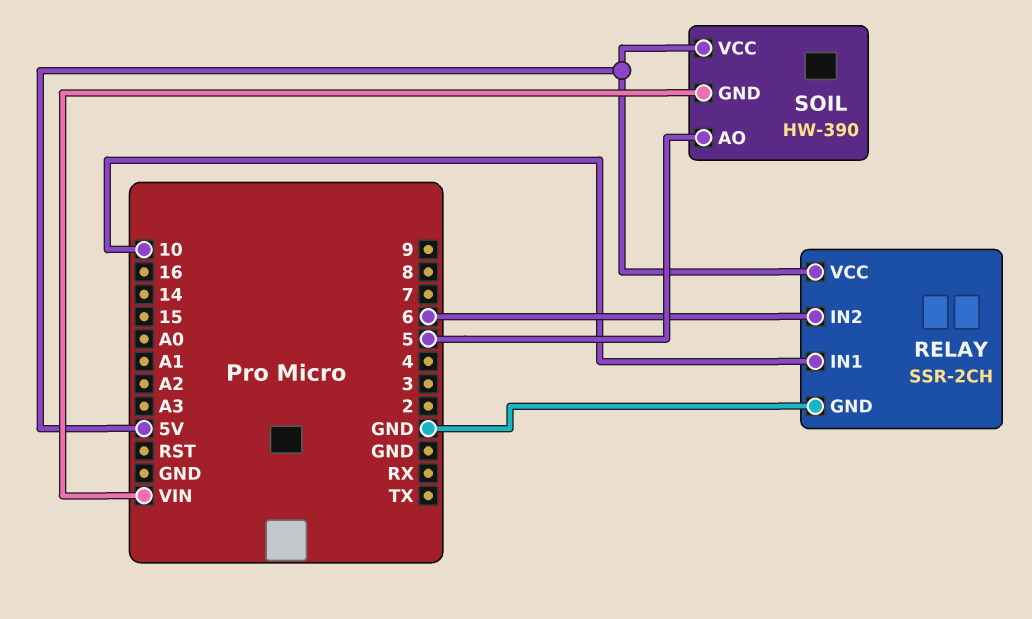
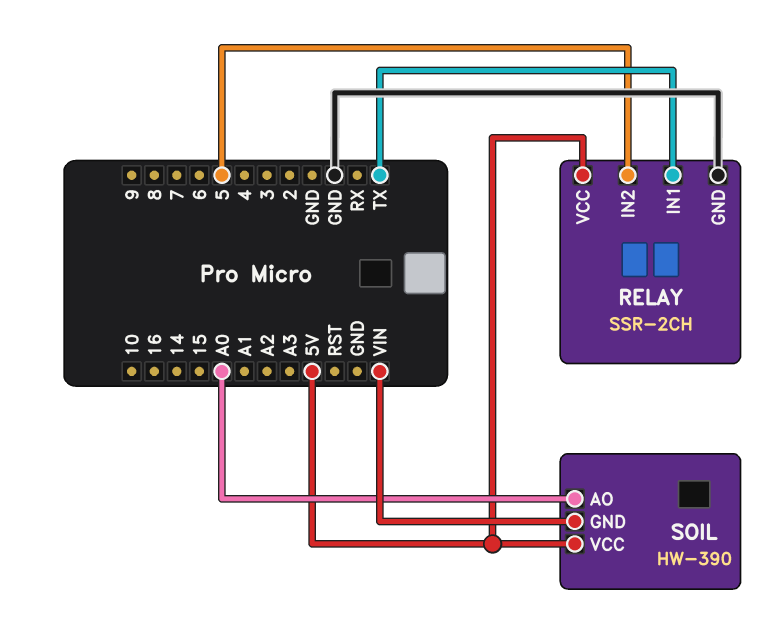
RELAY pin IN1: 10 -> TX
RELAY pin IN2: 6 -> 5
SOIL pin AO: 5 -> A0

